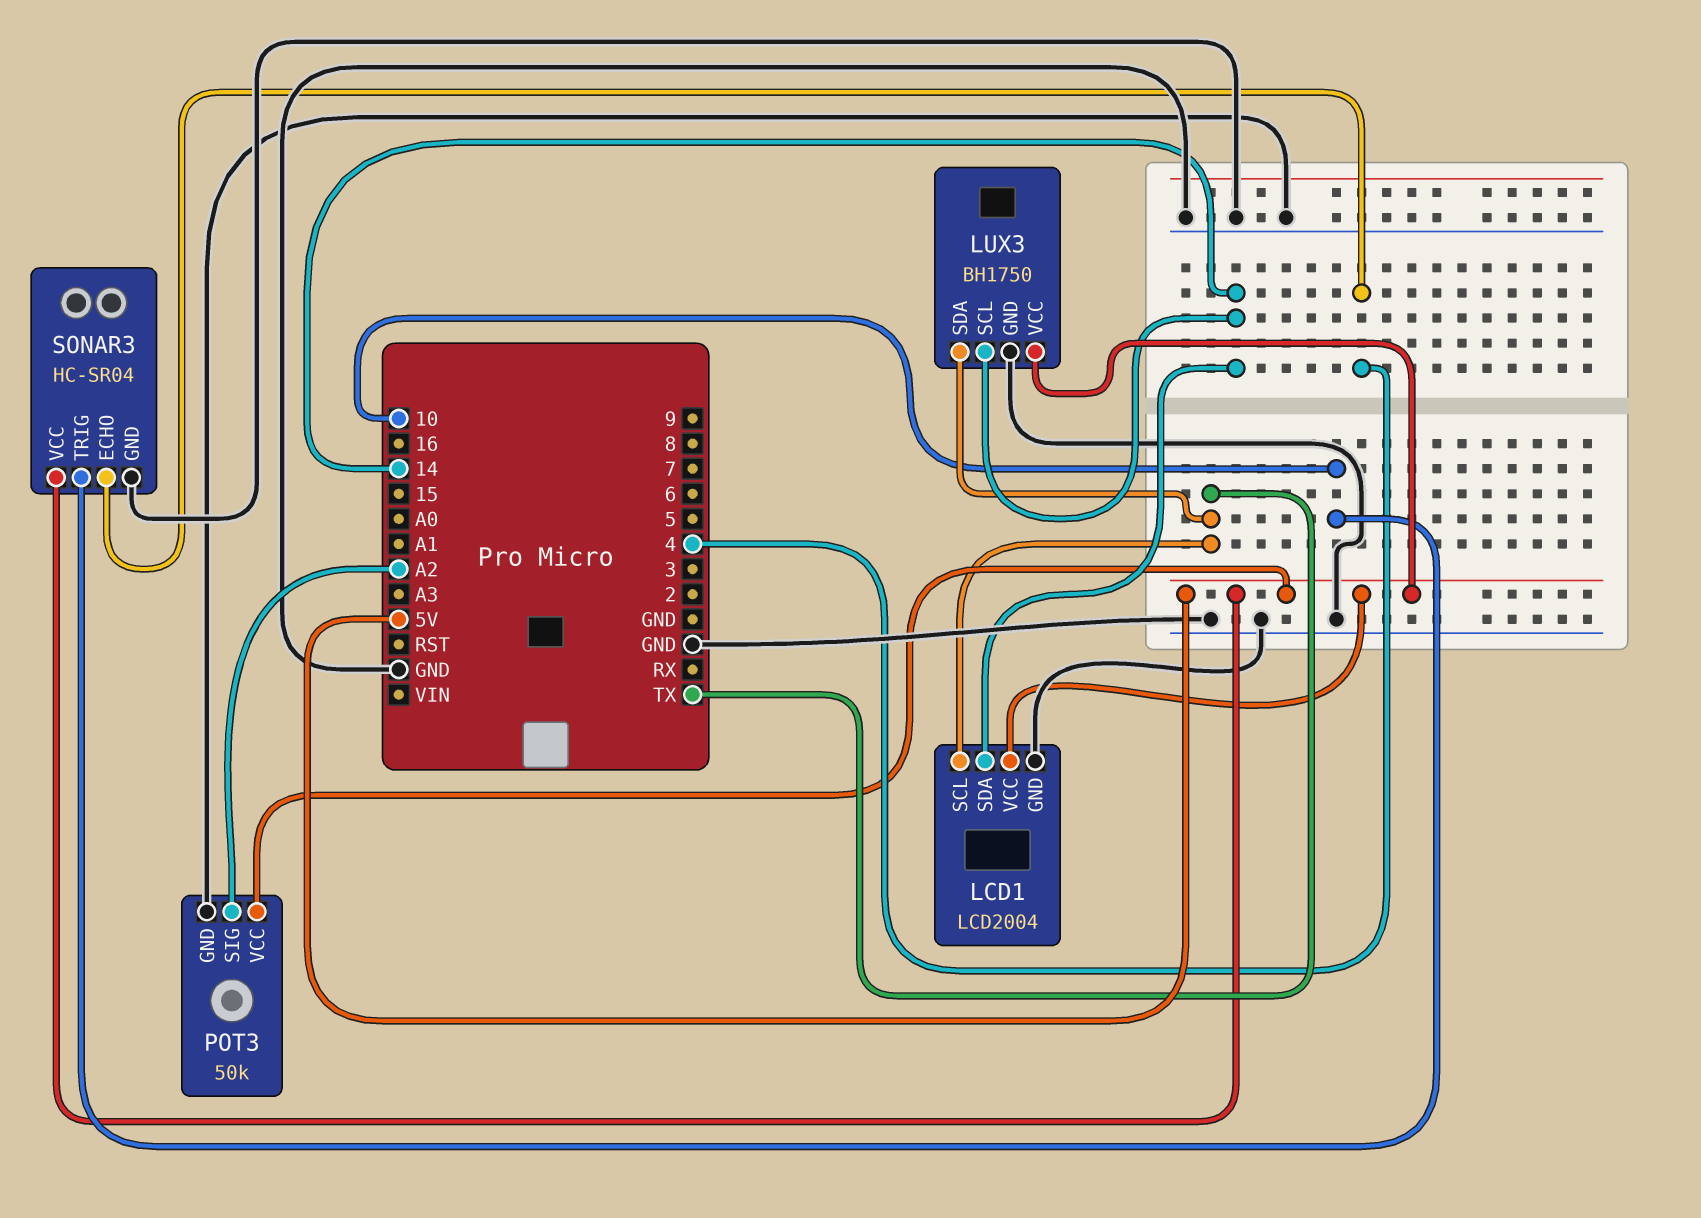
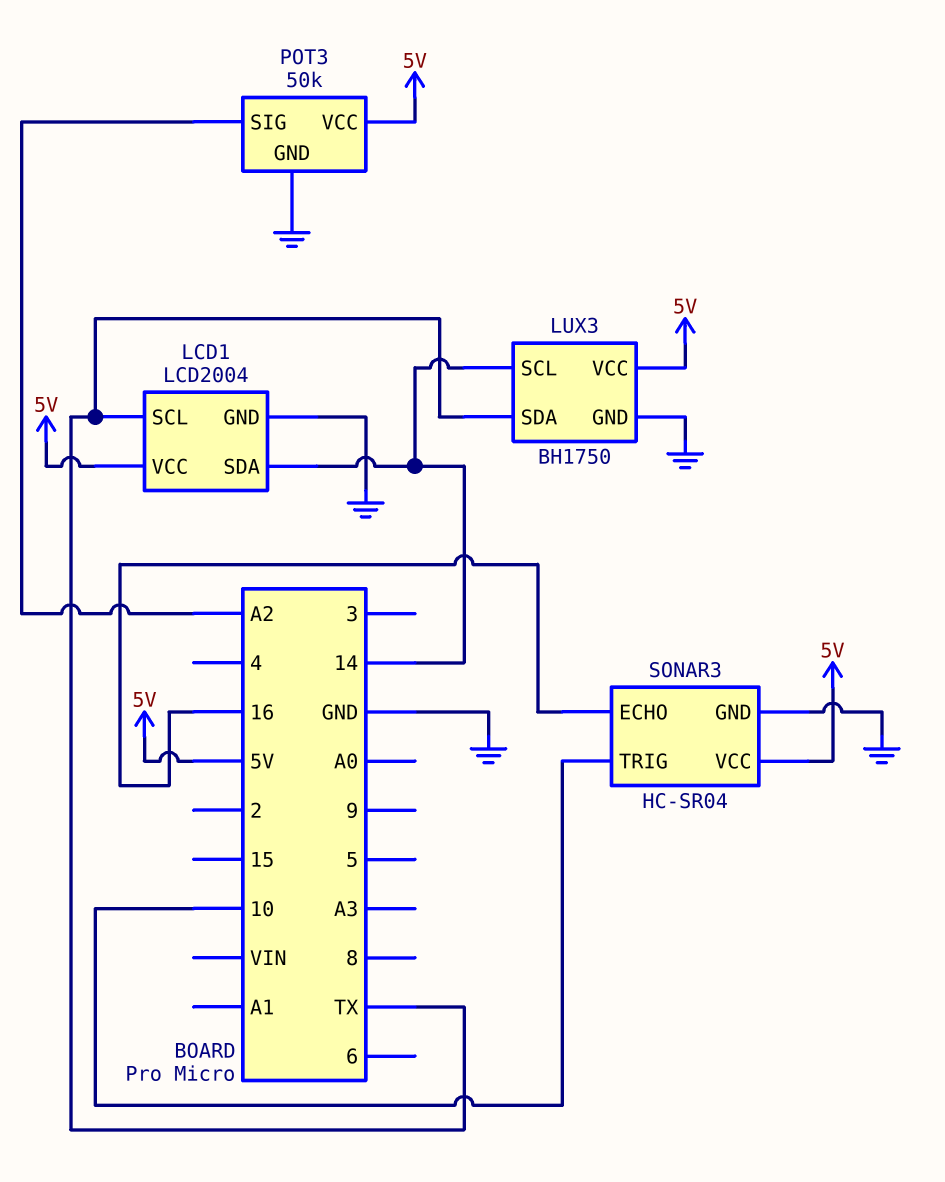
SONAR3 pin ECHO: 4 -> 16

